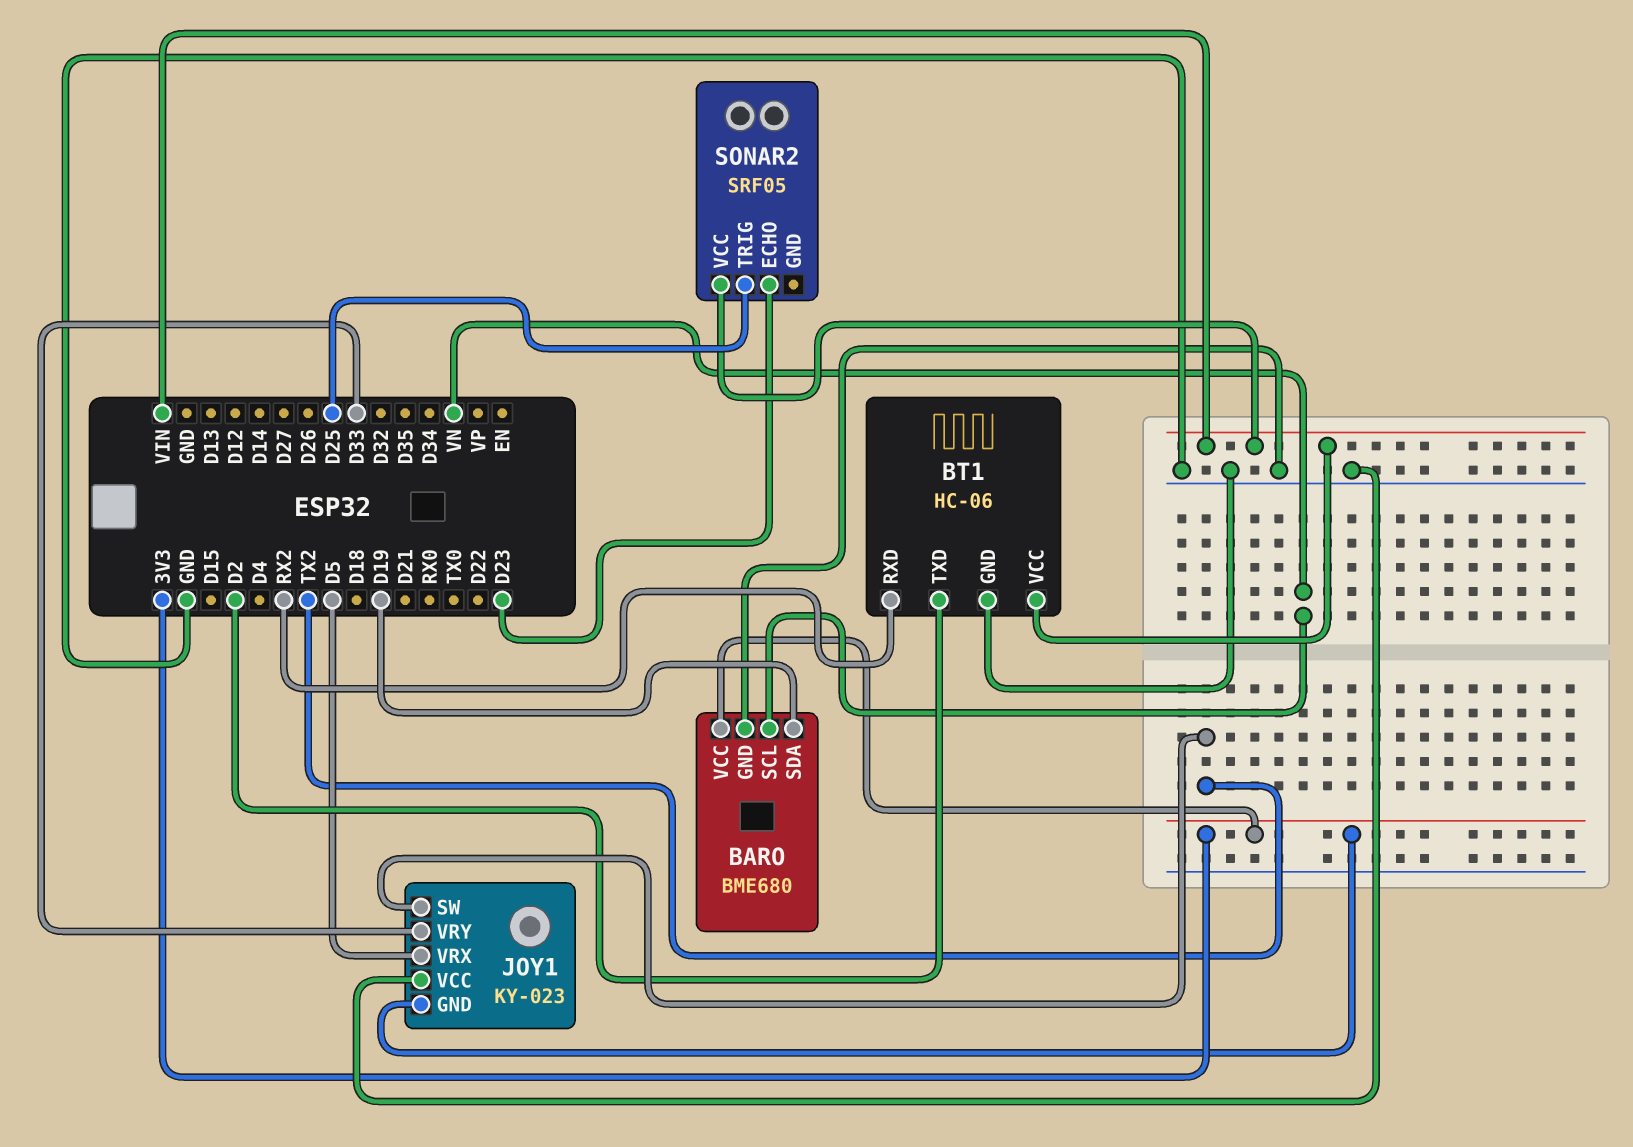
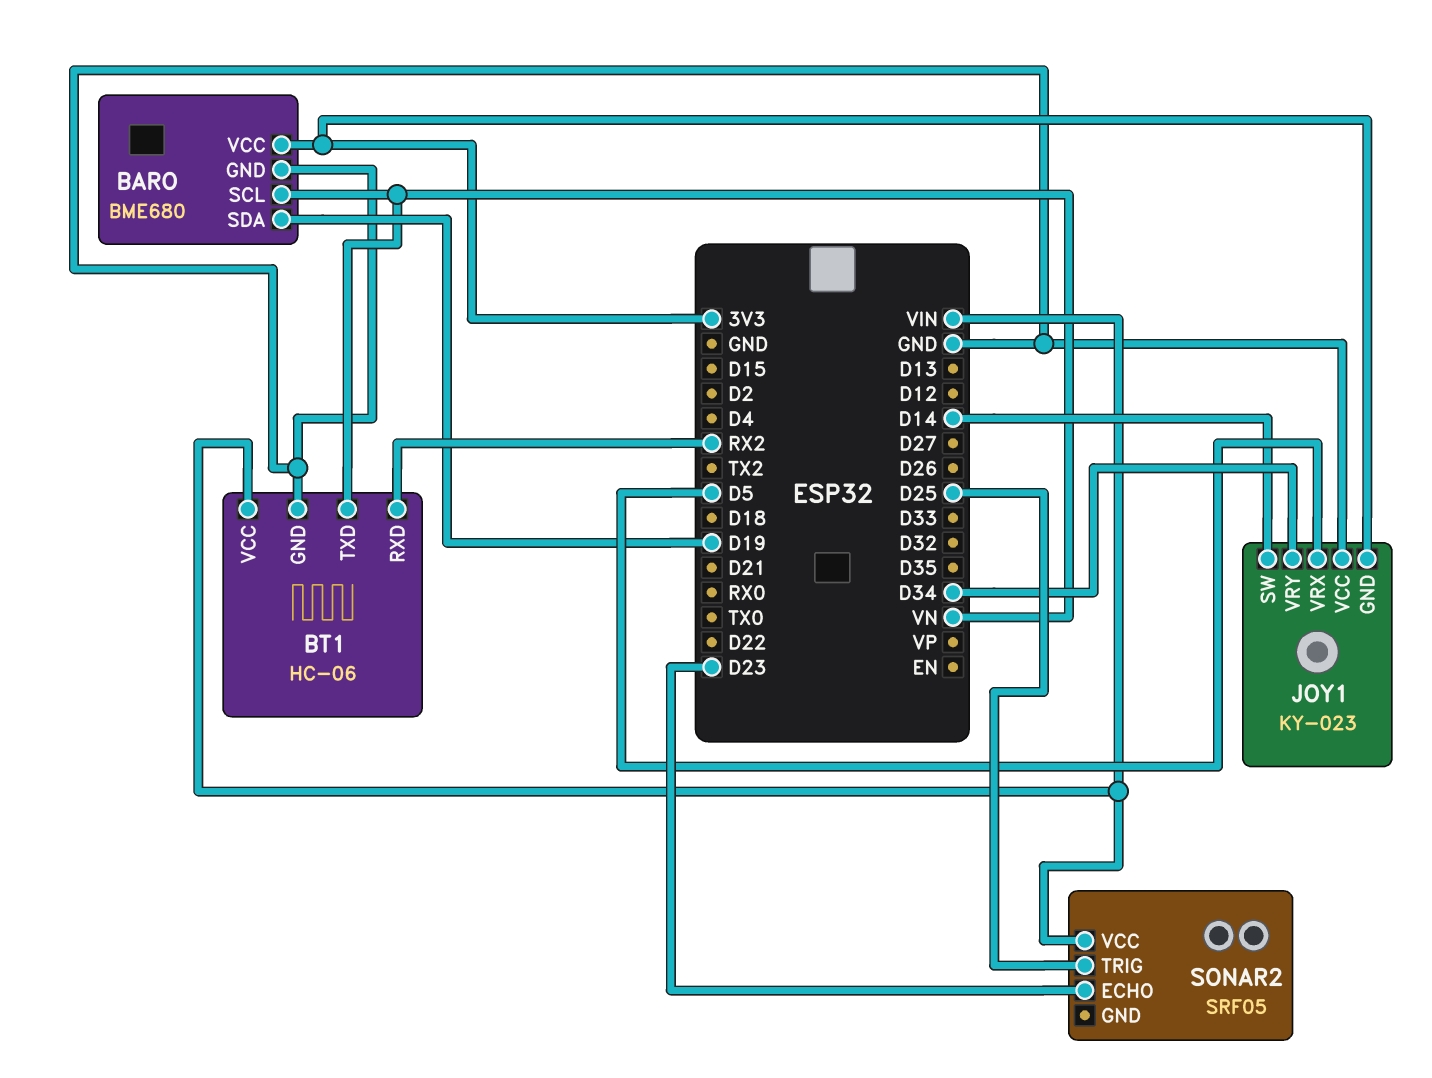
BT1 pin TXD: D2 -> VN
JOY1 pin SW: TX2 -> D14
JOY1 pin VRY: D33 -> D34

